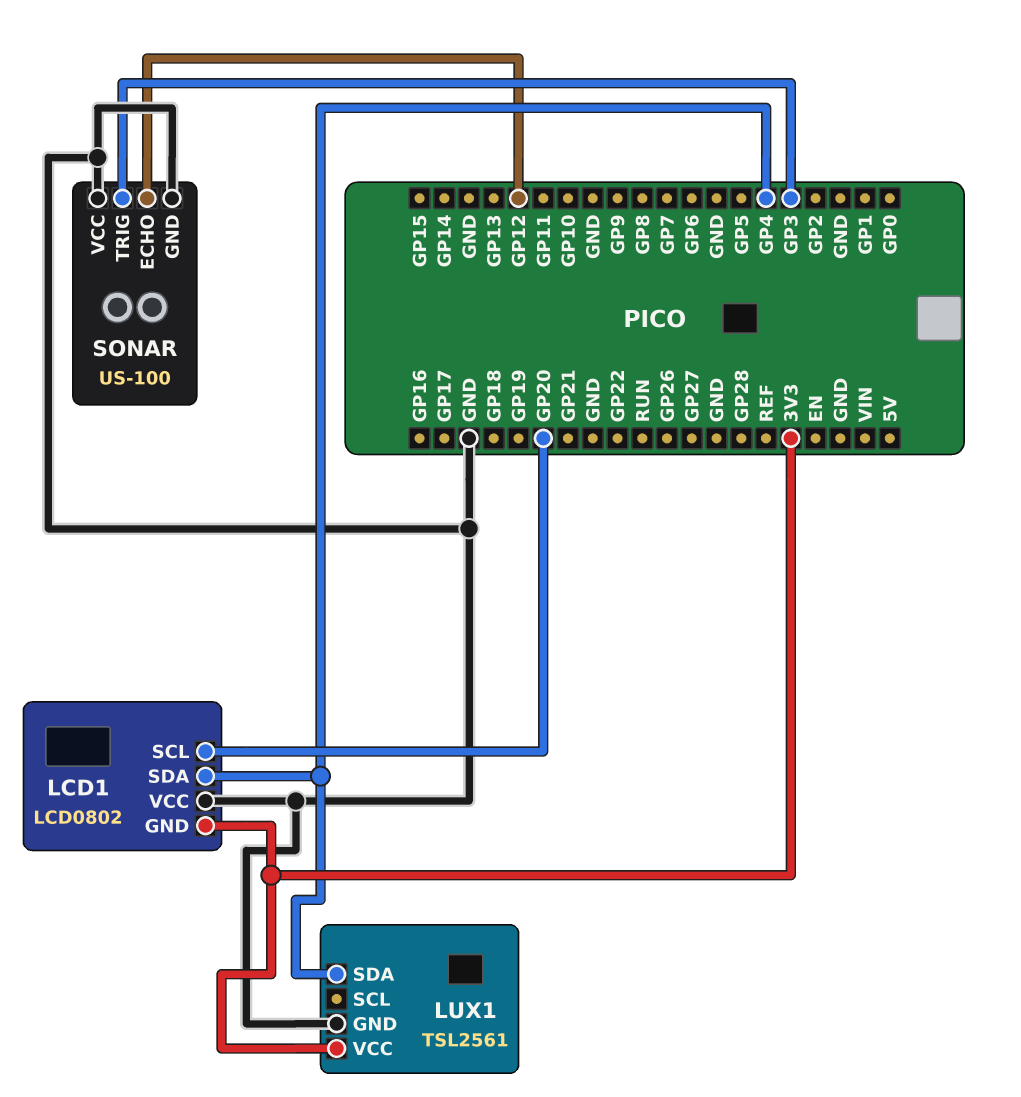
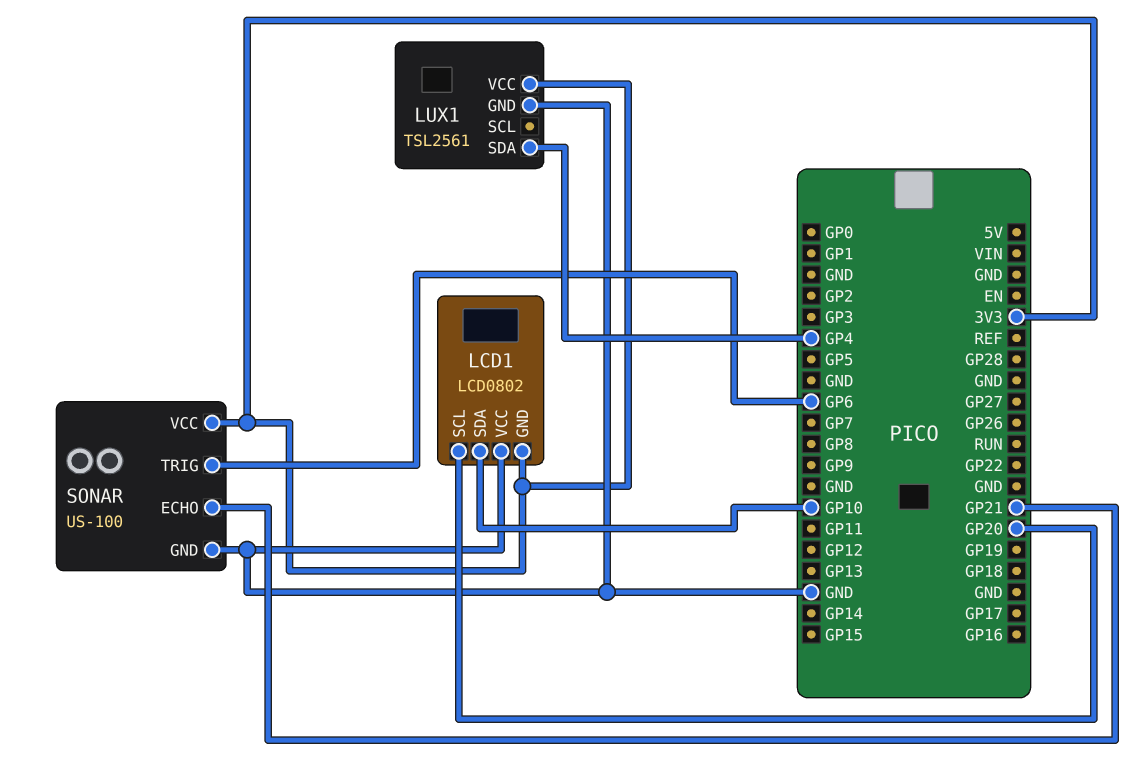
LCD1 pin SDA: GP4 -> GP10
SONAR pin ECHO: GP12 -> GP21
SONAR pin TRIG: GP3 -> GP6
SONAR pin VCC: GND -> 3V3

